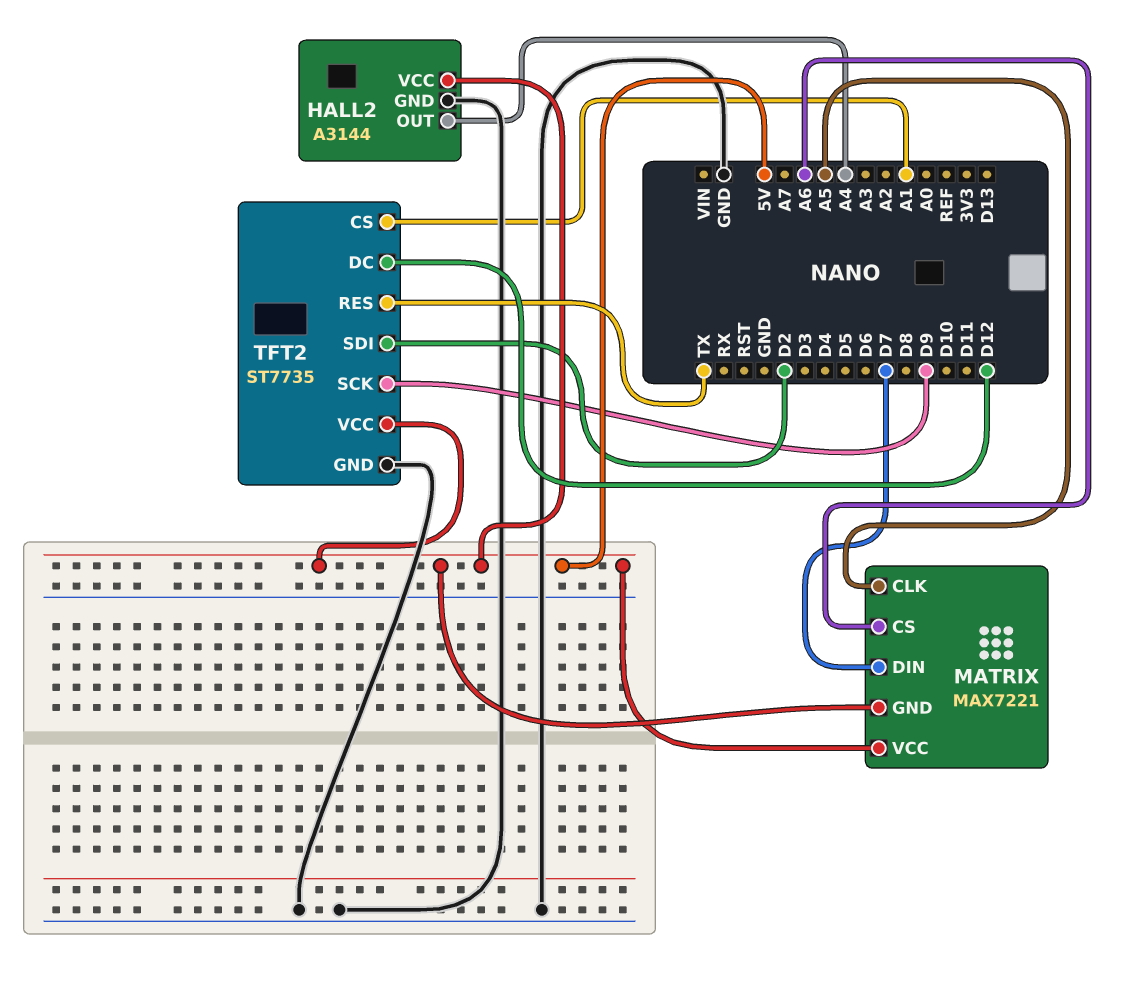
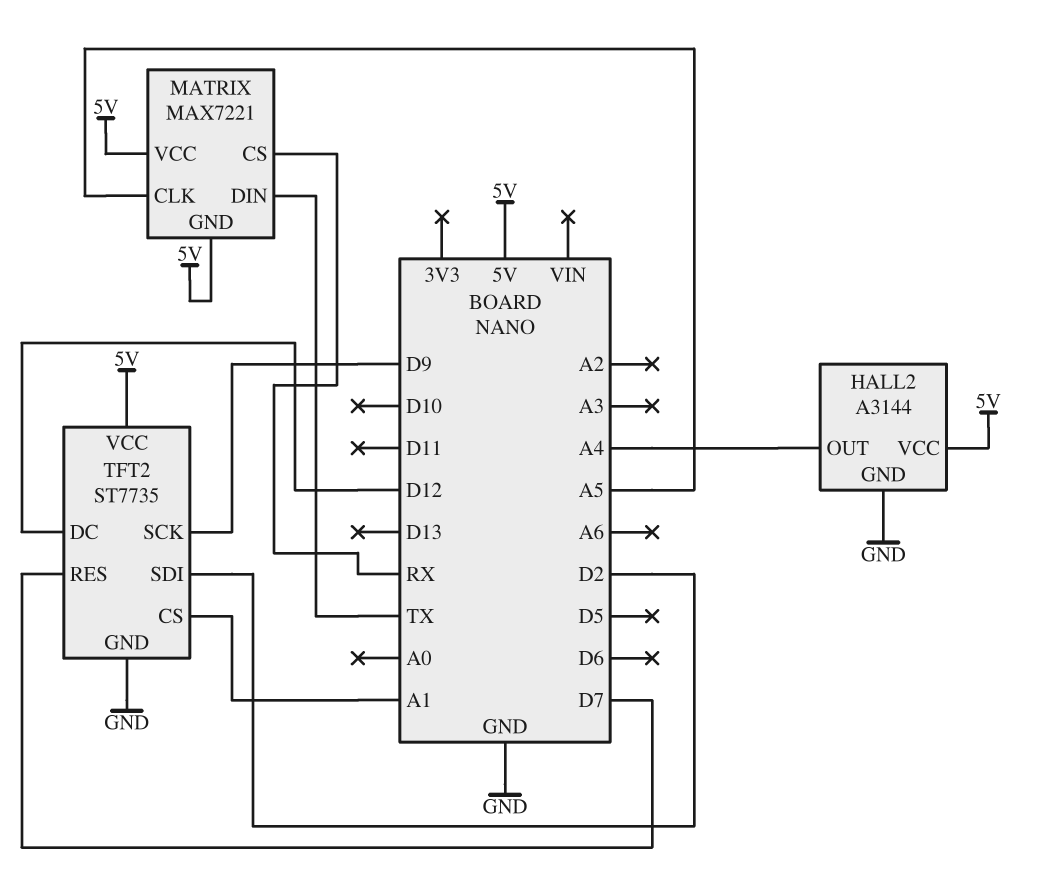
MATRIX pin CS: A6 -> RX
MATRIX pin DIN: D7 -> TX
TFT2 pin RES: TX -> D7

